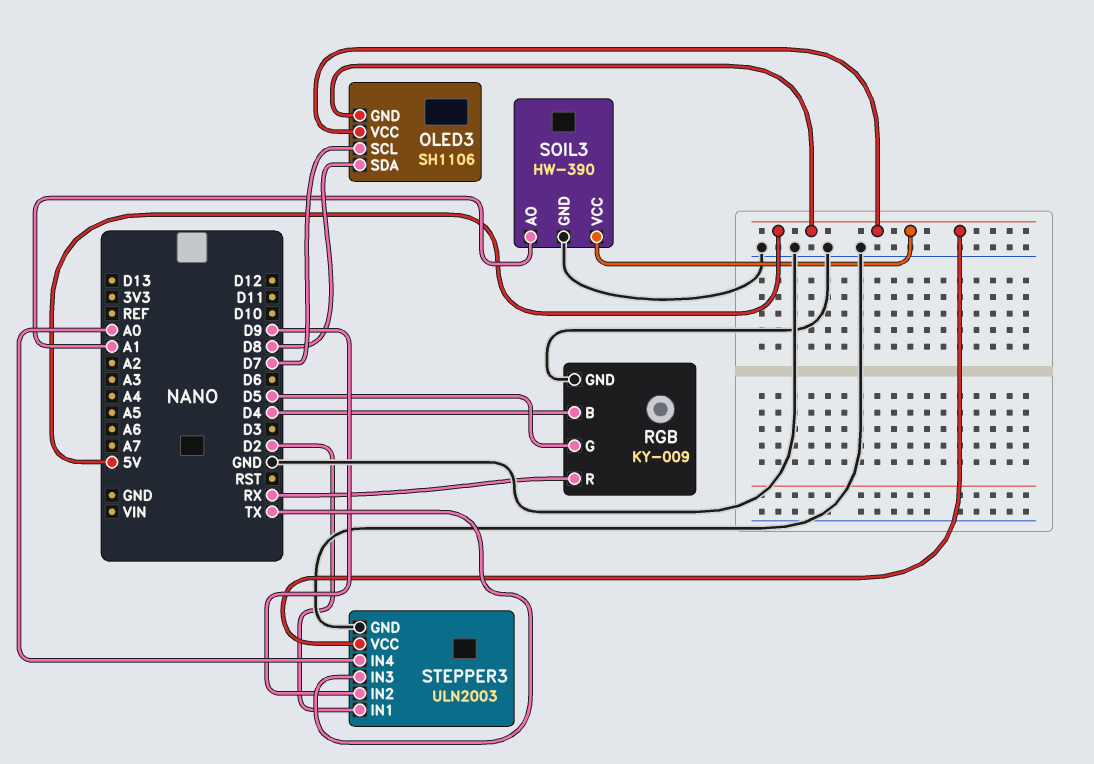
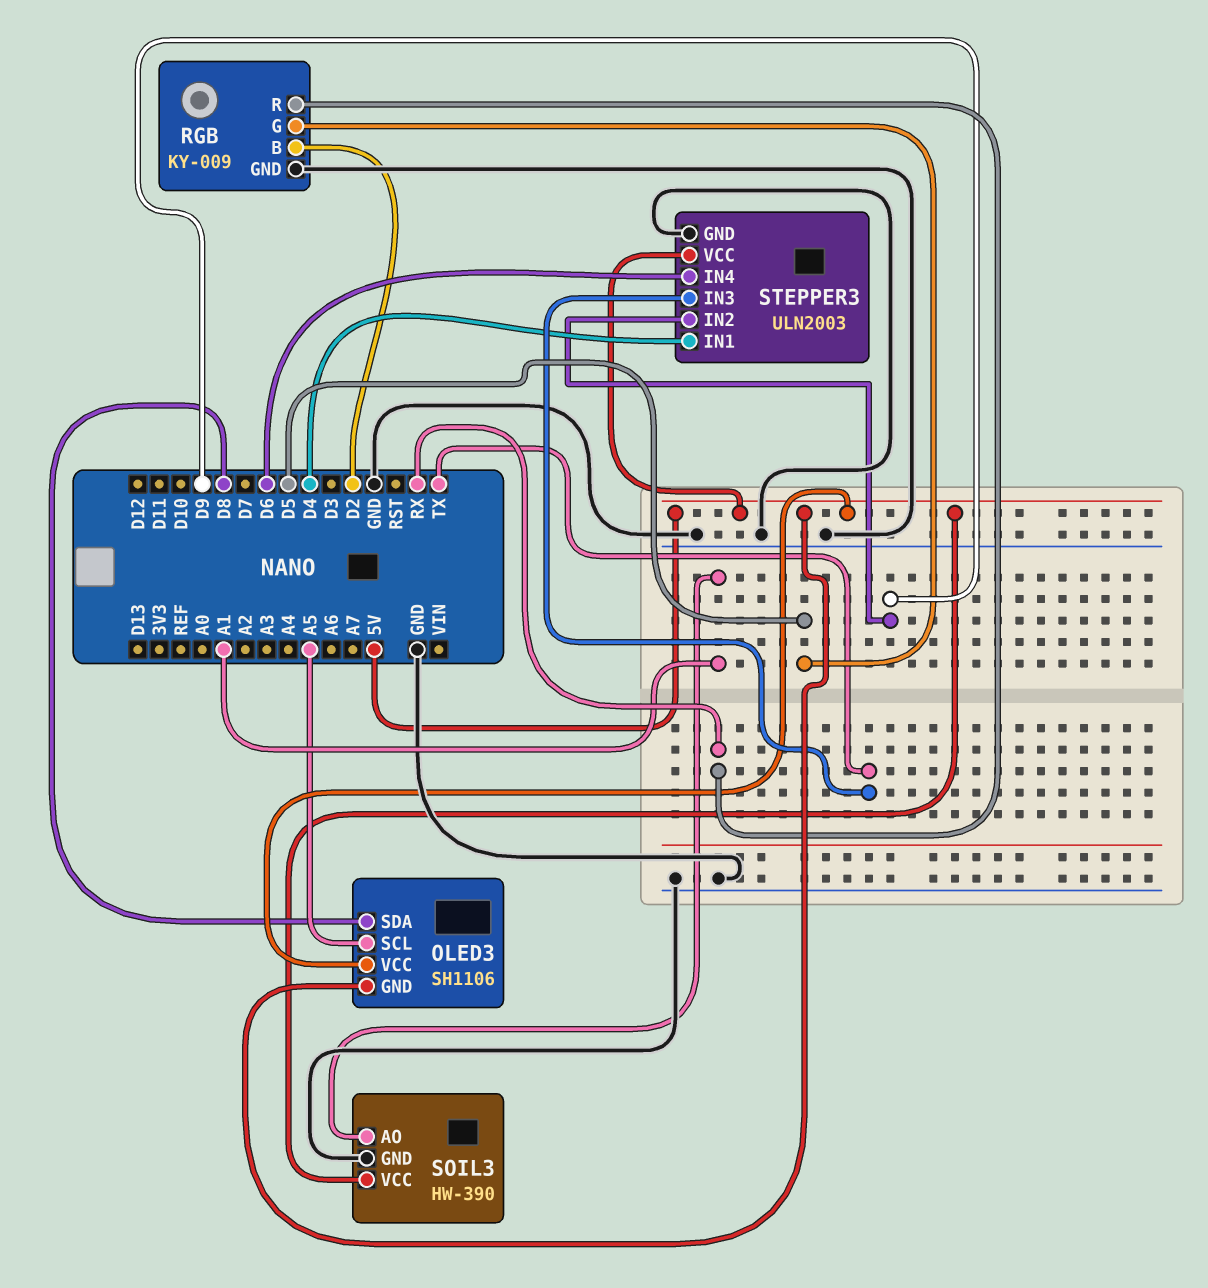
OLED3 pin SCL: D7 -> A5
RGB pin B: D4 -> D2
STEPPER3 pin IN1: D2 -> D4
STEPPER3 pin IN4: A0 -> D6

